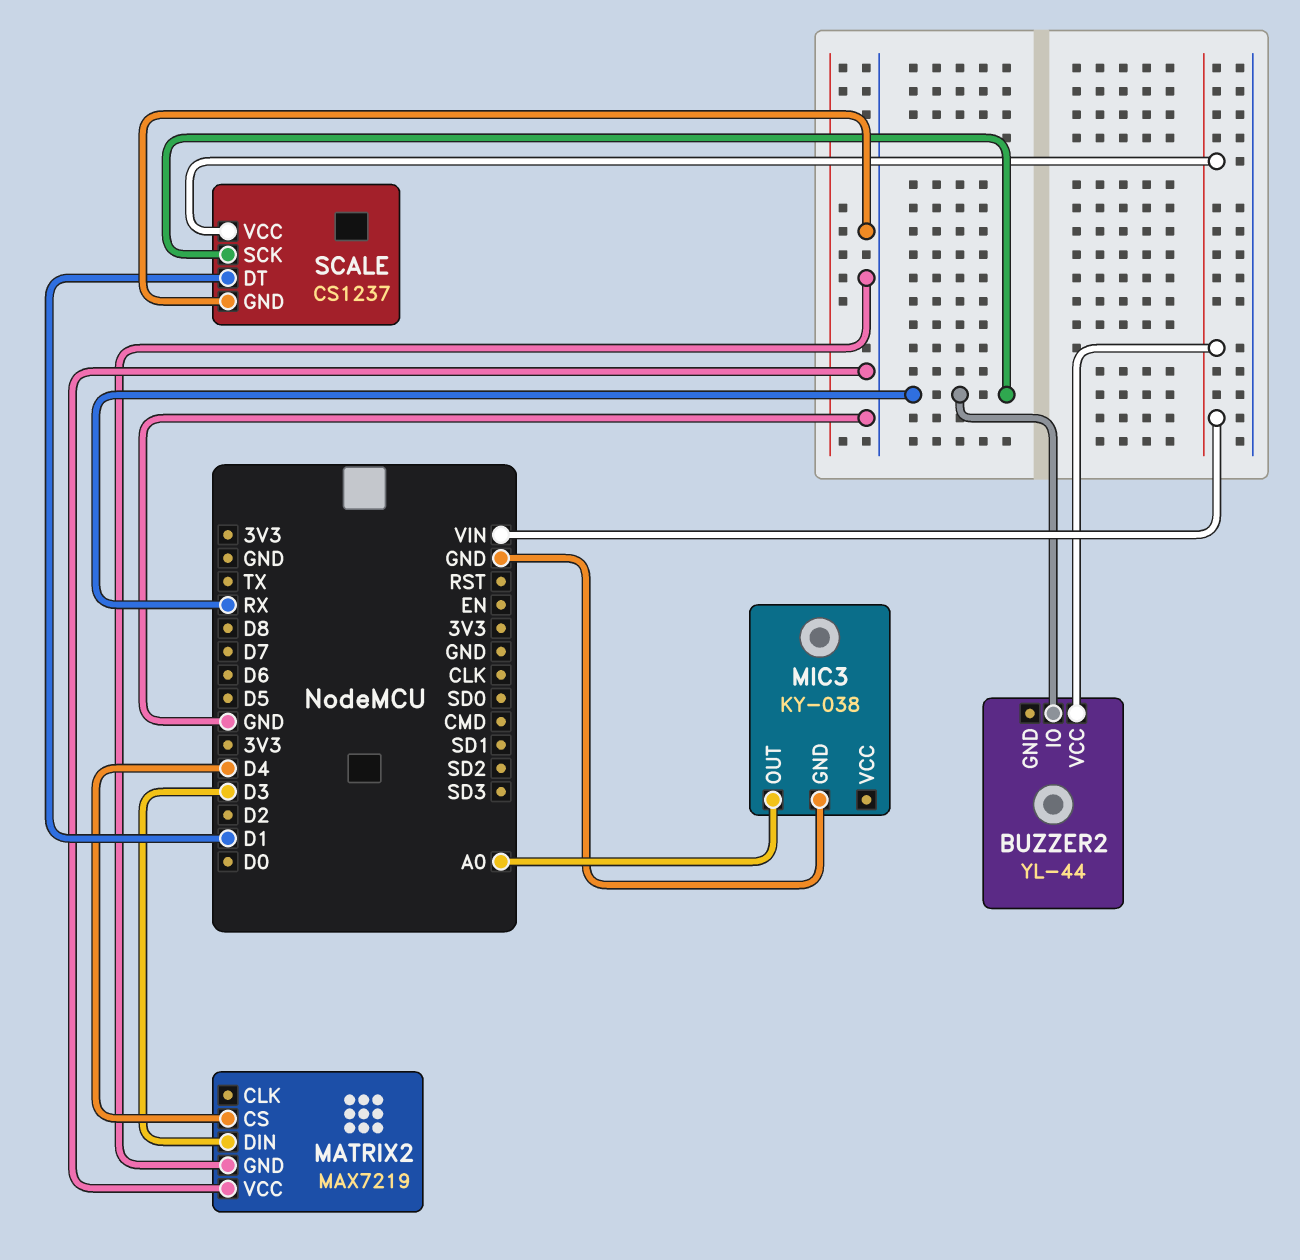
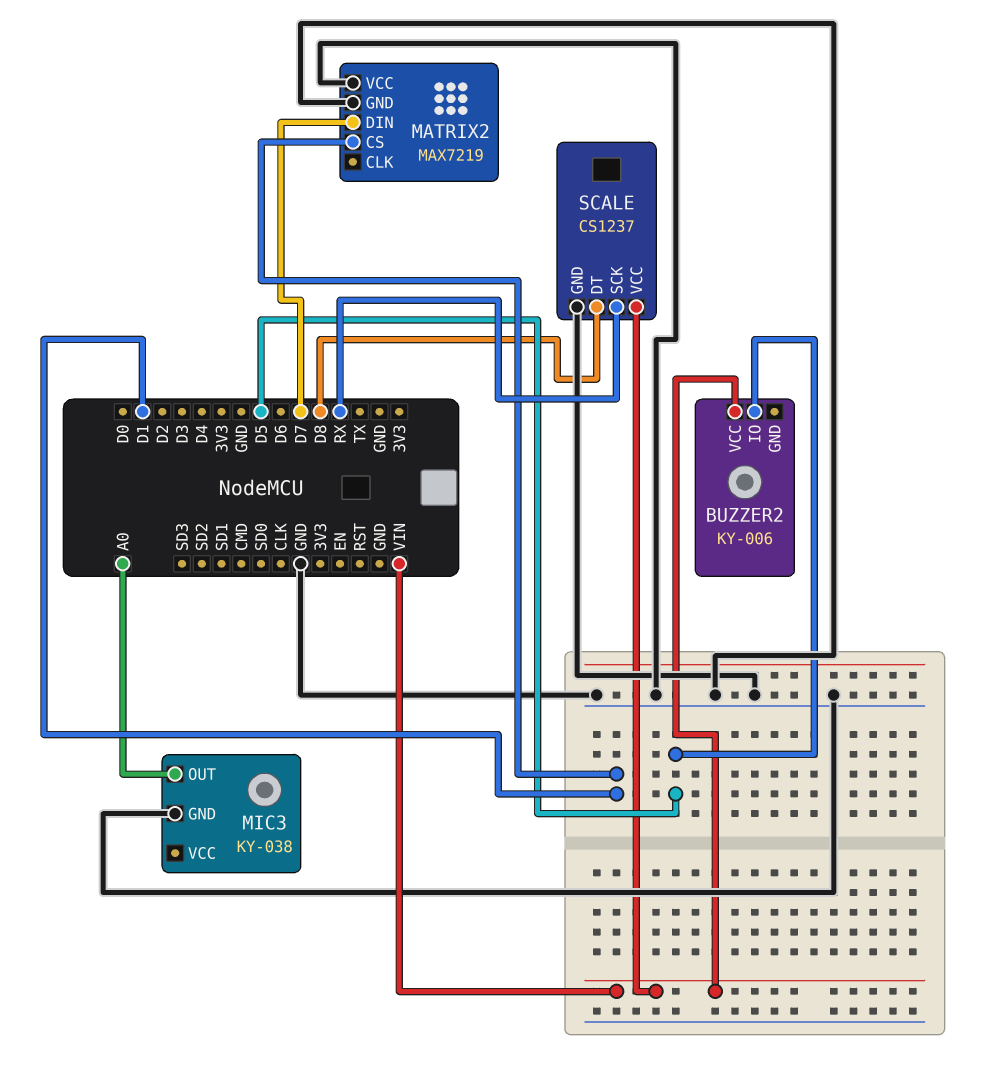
BUZZER2: YL-44 -> KY-006
BUZZER2 pin IO: RX -> D5
MATRIX2 pin CS: D4 -> D1
MATRIX2 pin DIN: D3 -> D7
SCALE pin DT: D1 -> D8

